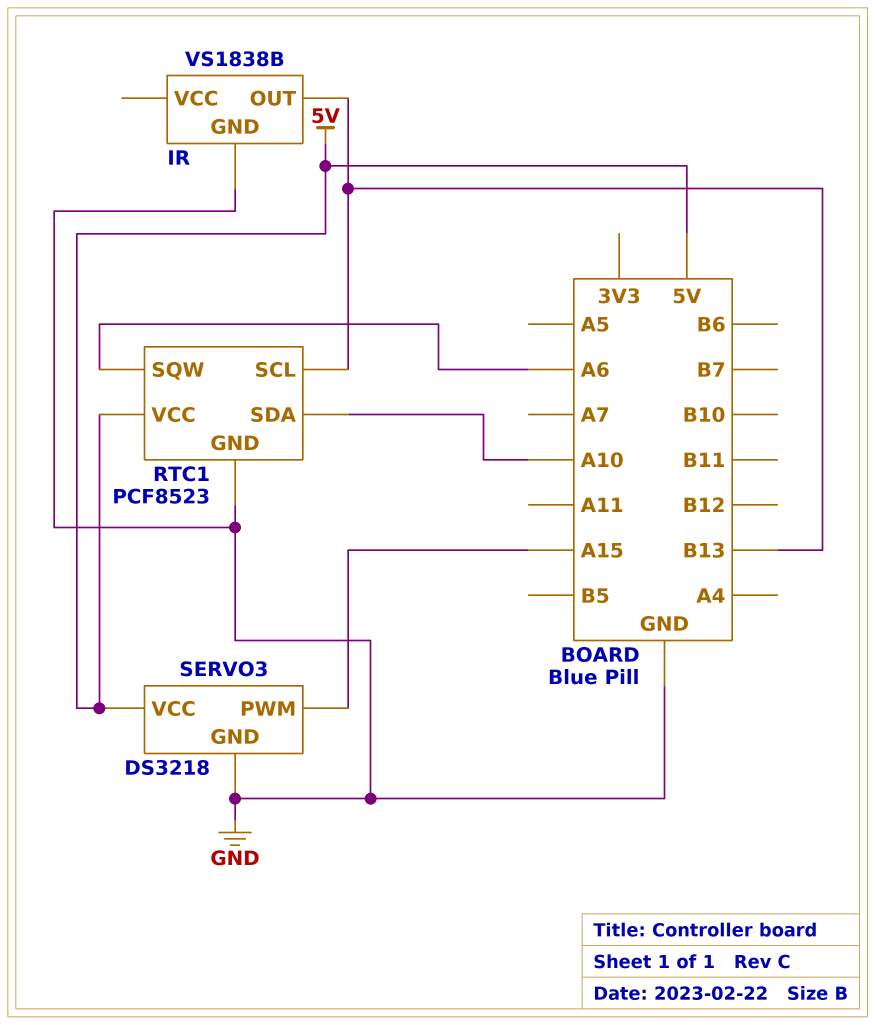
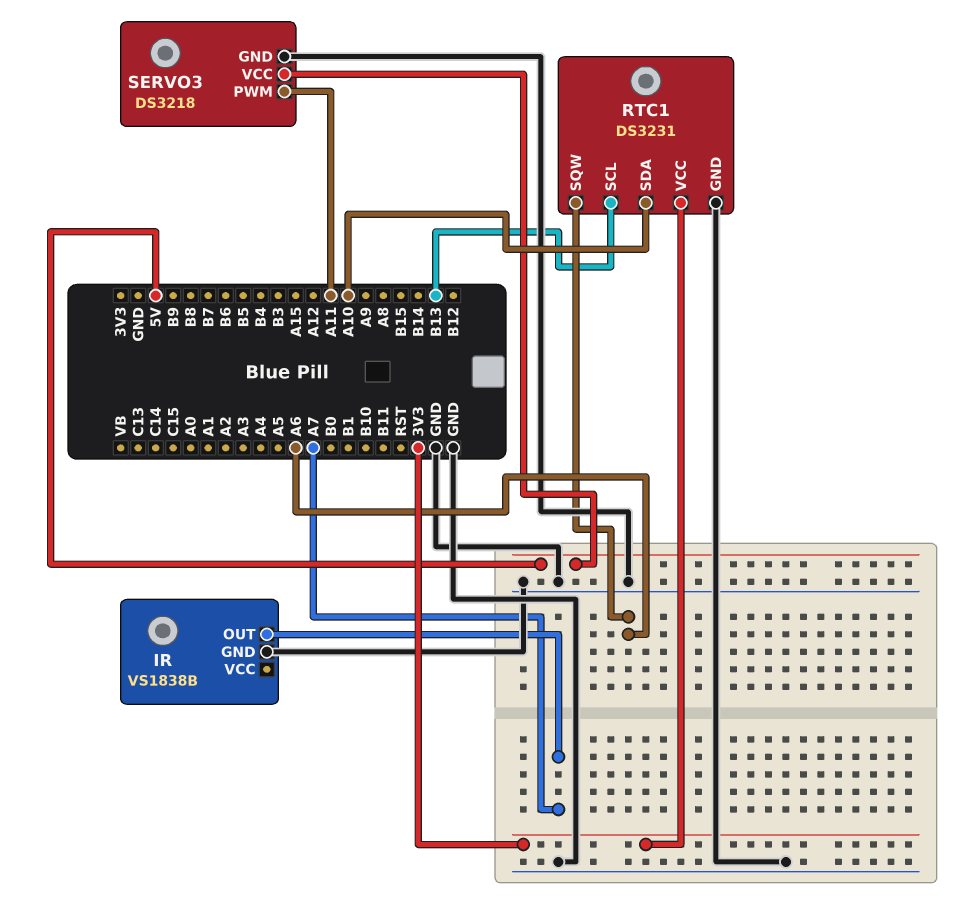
IR pin OUT: B13 -> A7
RTC1: PCF8523 -> DS3231
RTC1 pin VCC: 5V -> 3V3
SERVO3 pin PWM: A15 -> A11

